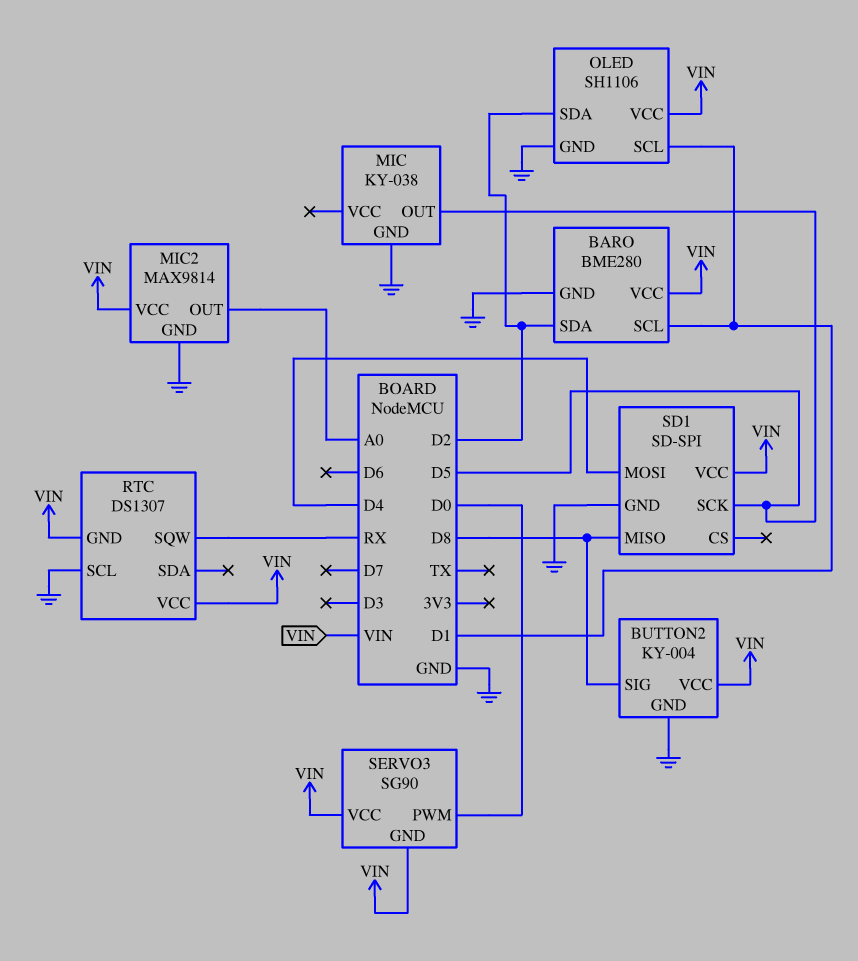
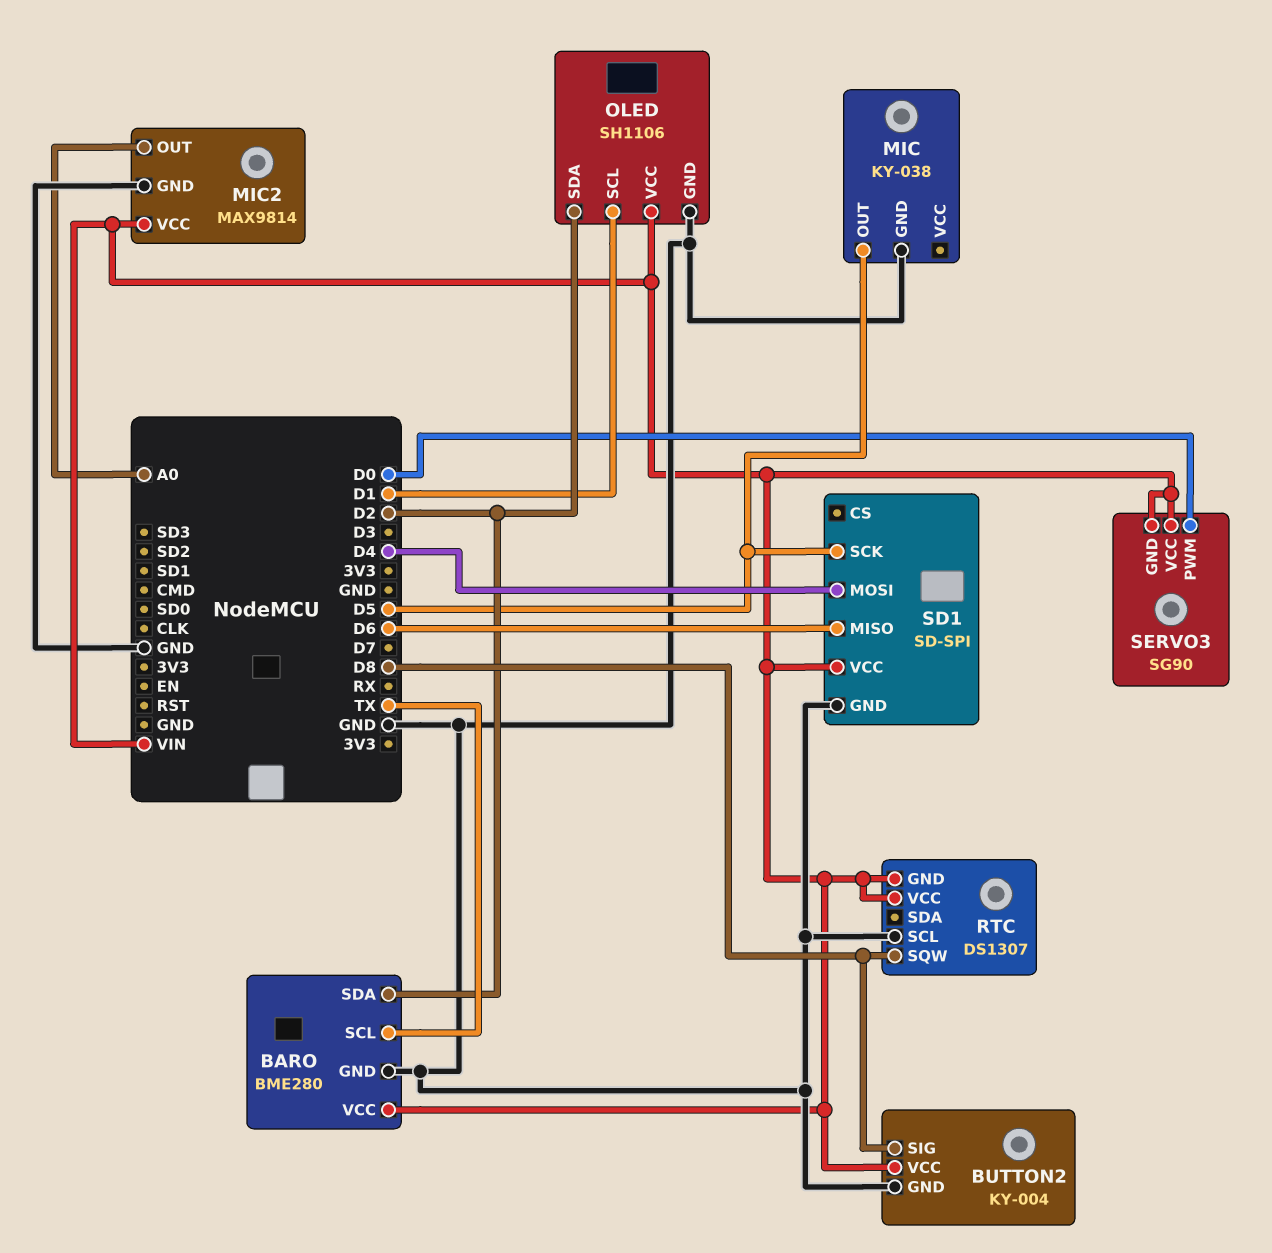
BARO pin SCL: D1 -> TX
RTC pin SQW: RX -> D8
SD1 pin MISO: D8 -> D6

